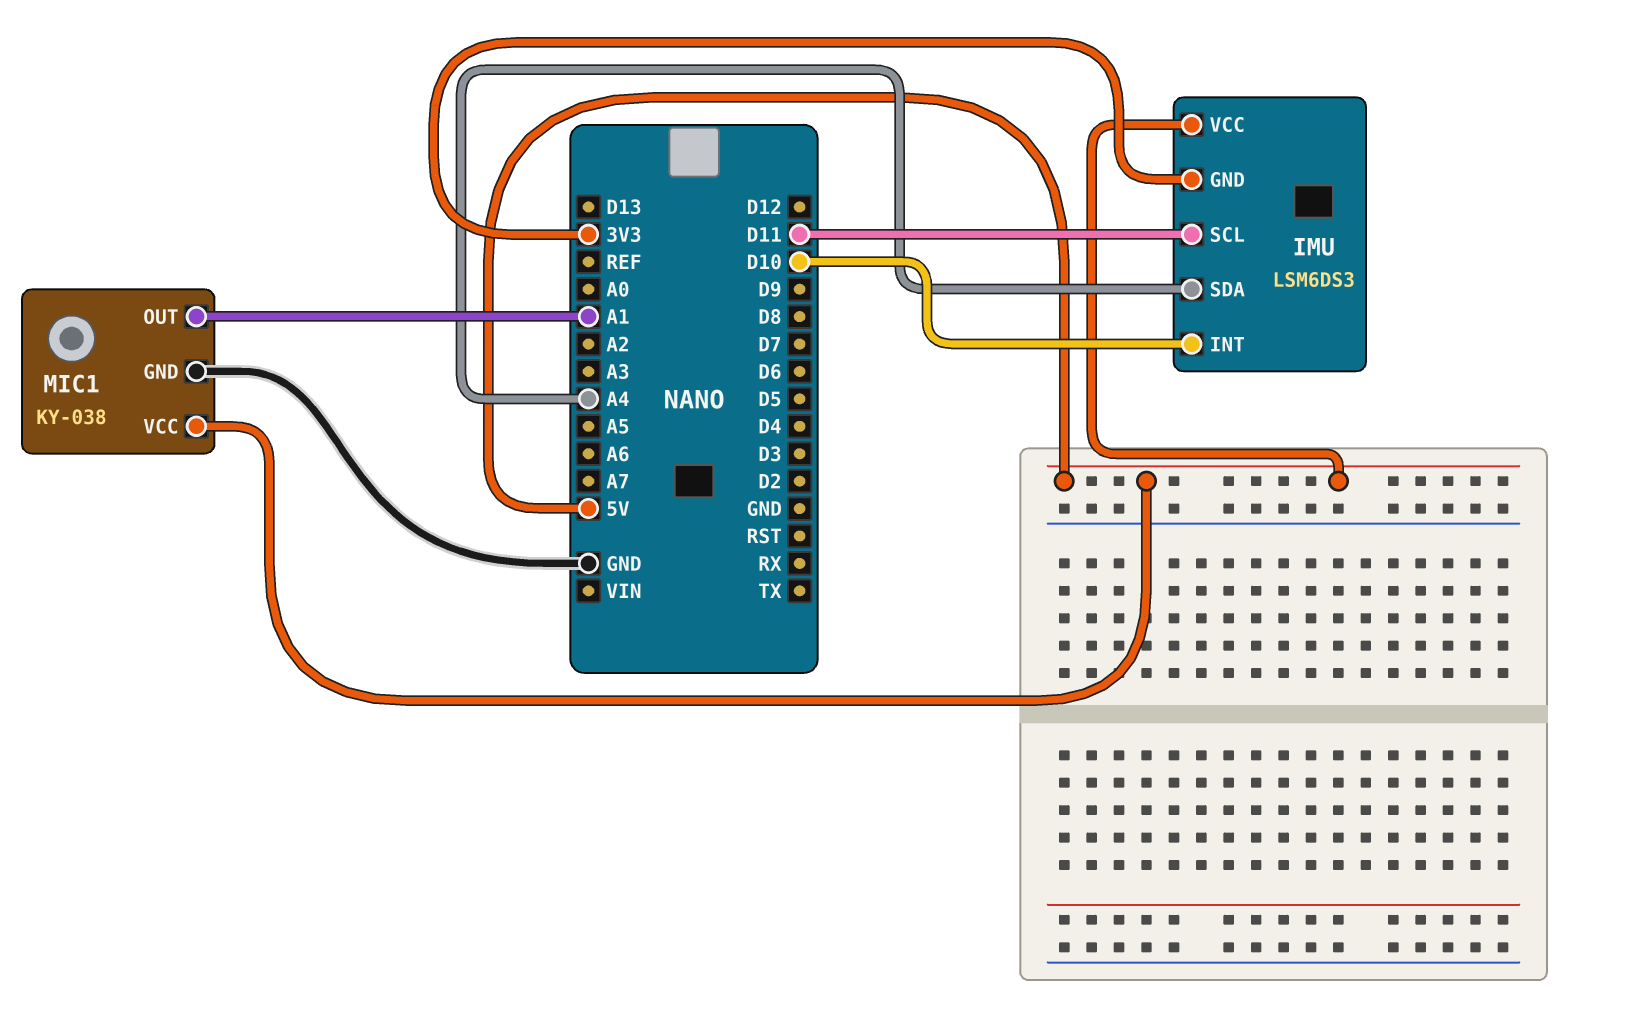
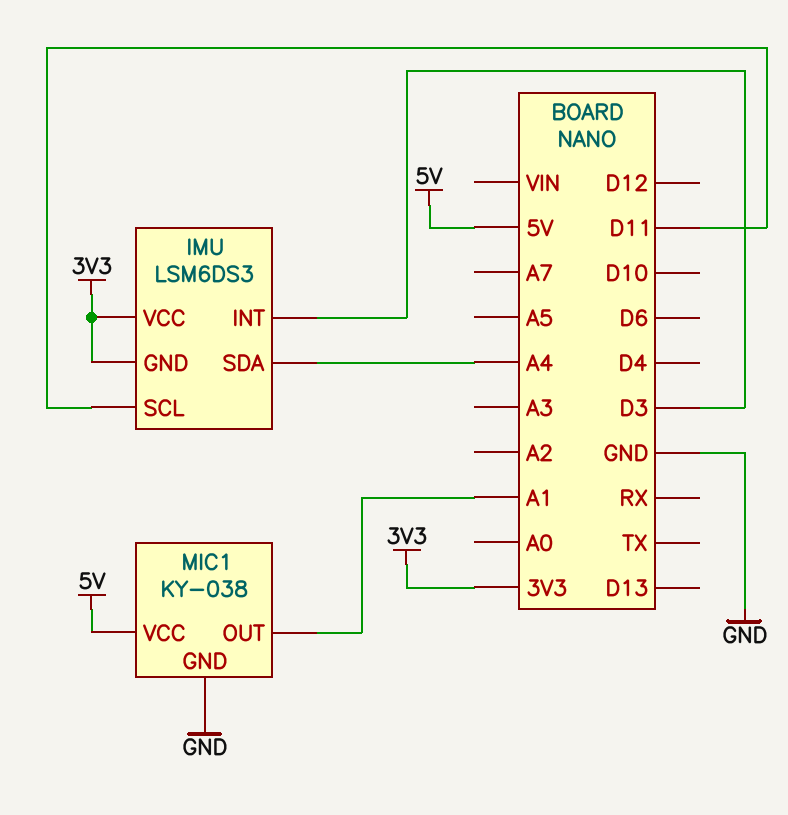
IMU pin INT: D10 -> D3
IMU pin VCC: 5V -> 3V3

